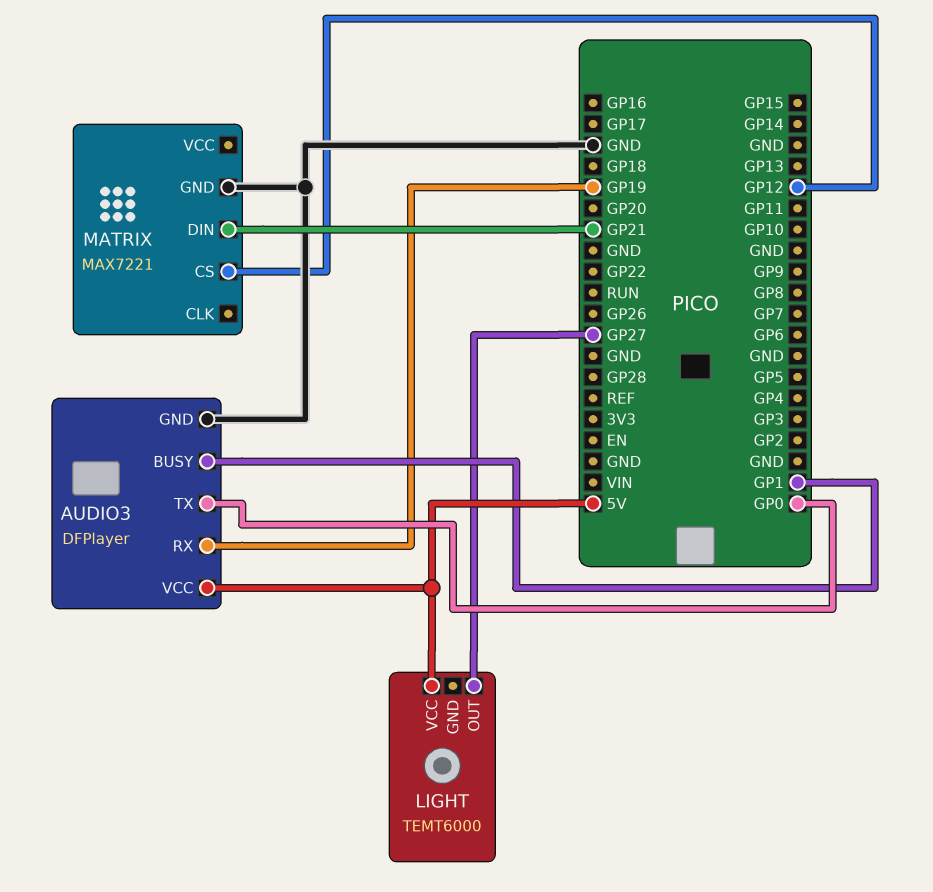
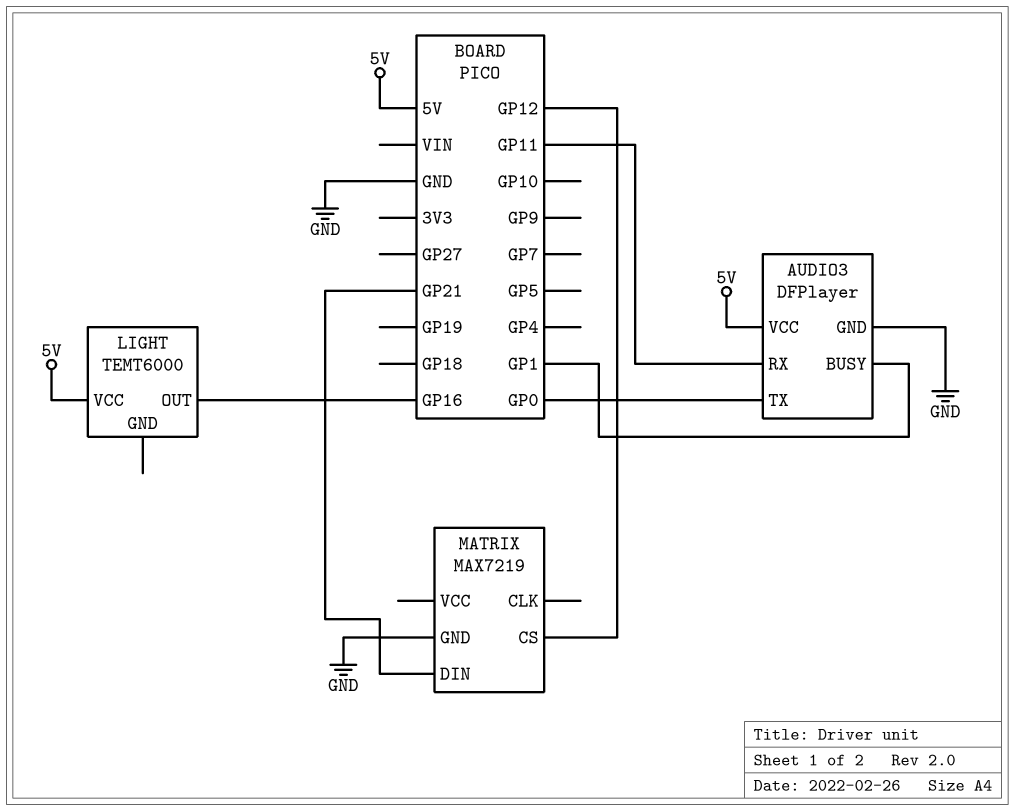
AUDIO3 pin RX: GP19 -> GP11
LIGHT pin OUT: GP27 -> GP16
MATRIX: MAX7221 -> MAX7219

